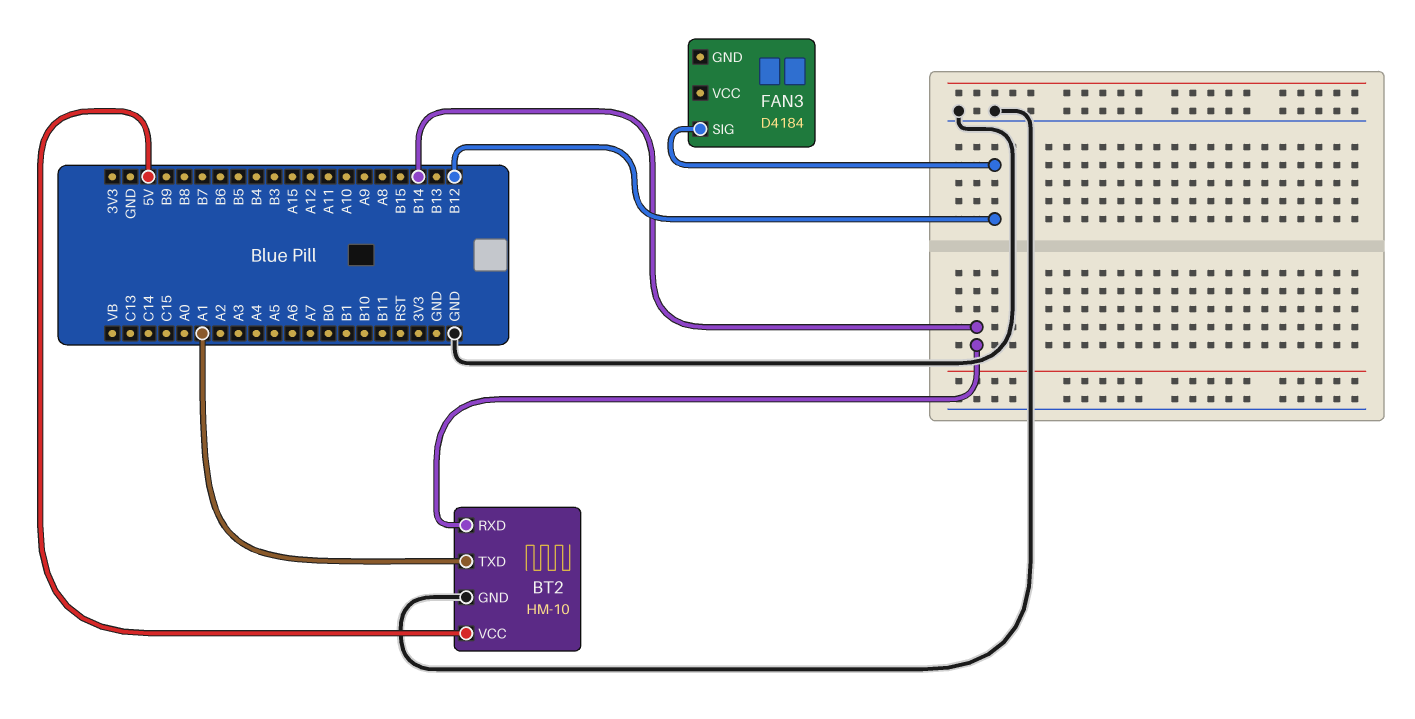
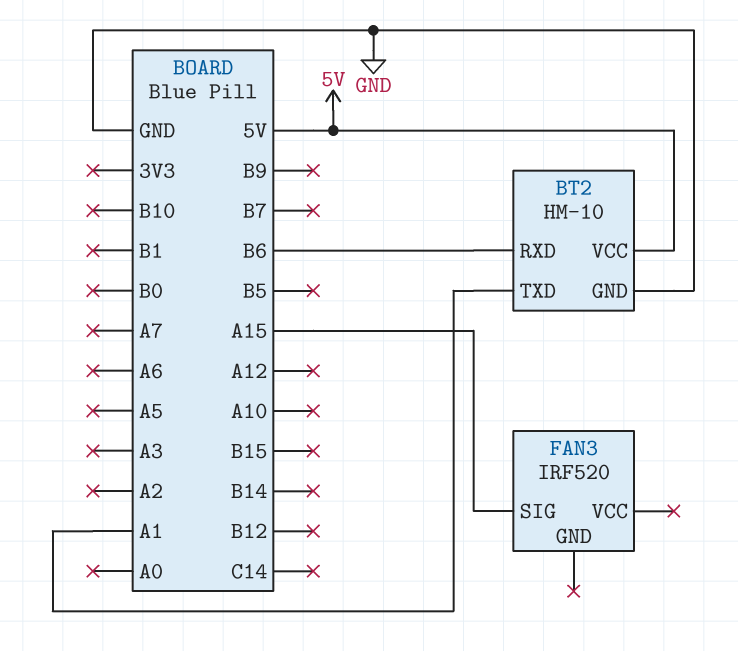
BT2 pin RXD: B14 -> B6
FAN3: D4184 -> IRF520
FAN3 pin SIG: B12 -> A15

